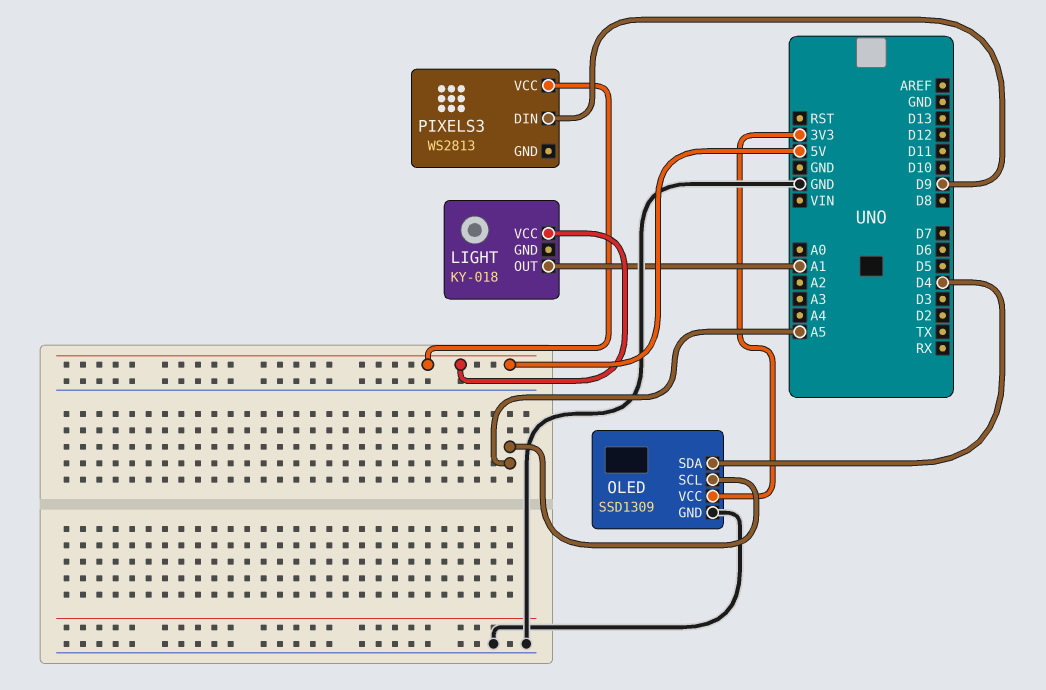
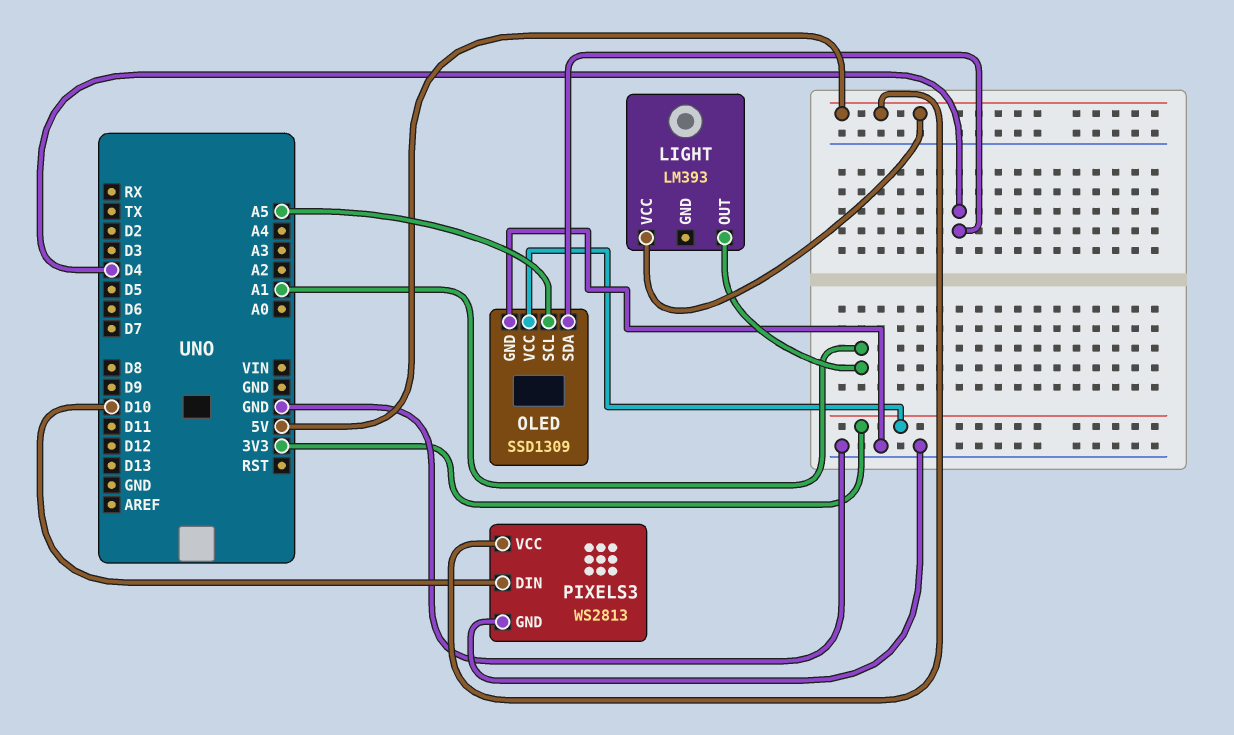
LIGHT: KY-018 -> LM393
PIXELS3 pin DIN: D9 -> D10
PIXELS3 pin GND: none -> GND

